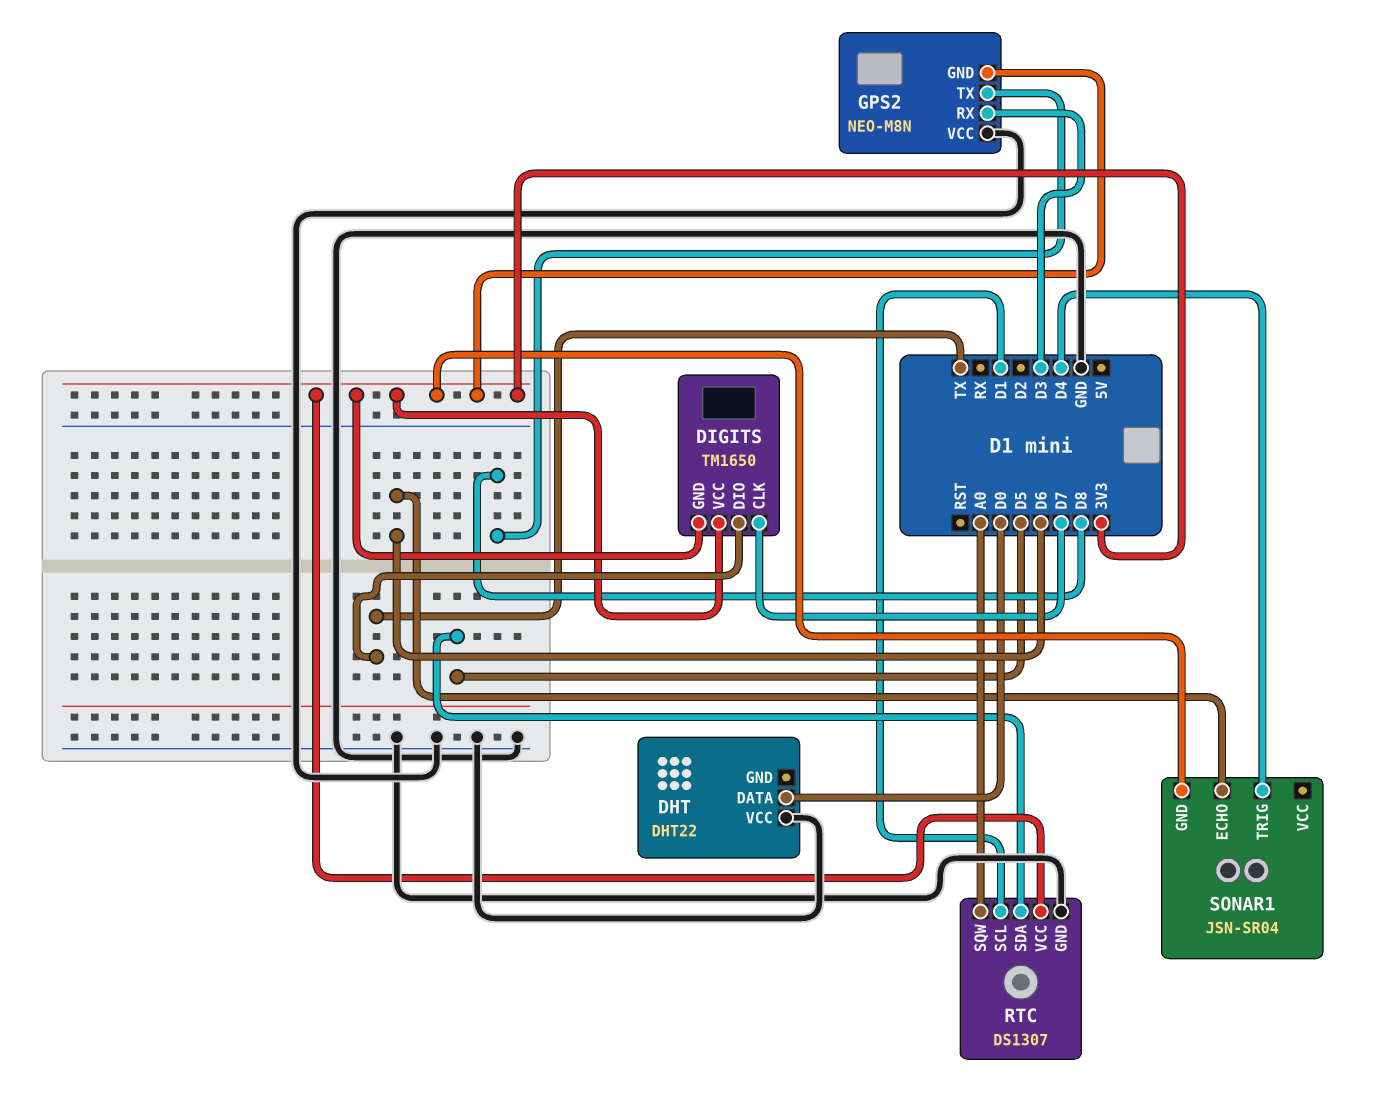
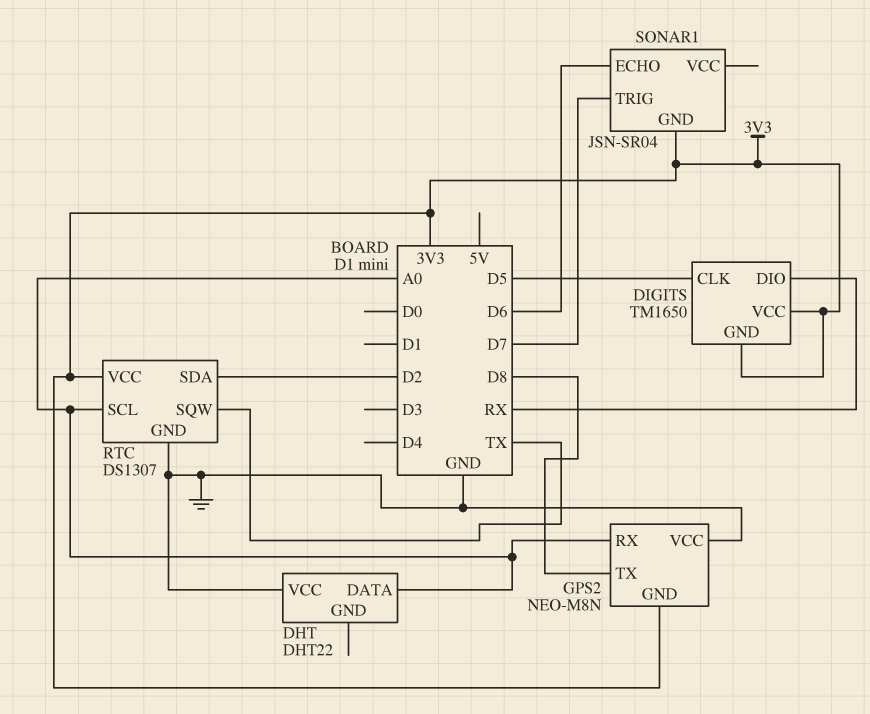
DHT pin DATA: D0 -> A0
DIGITS pin CLK: D7 -> D5
DIGITS pin DIO: TX -> RX
GPS2 pin RX: D3 -> A0
RTC pin SCL: D1 -> A0
RTC pin SDA: D5 -> D2
RTC pin SQW: A0 -> TX
SONAR1 pin TRIG: D4 -> D7

